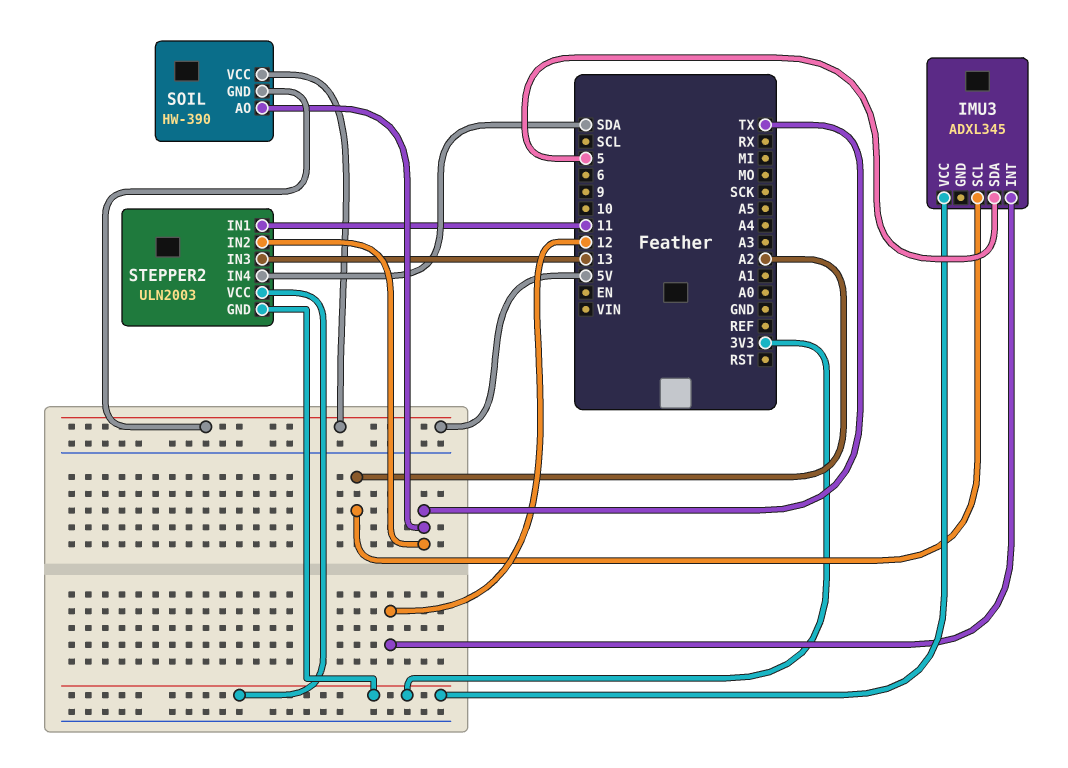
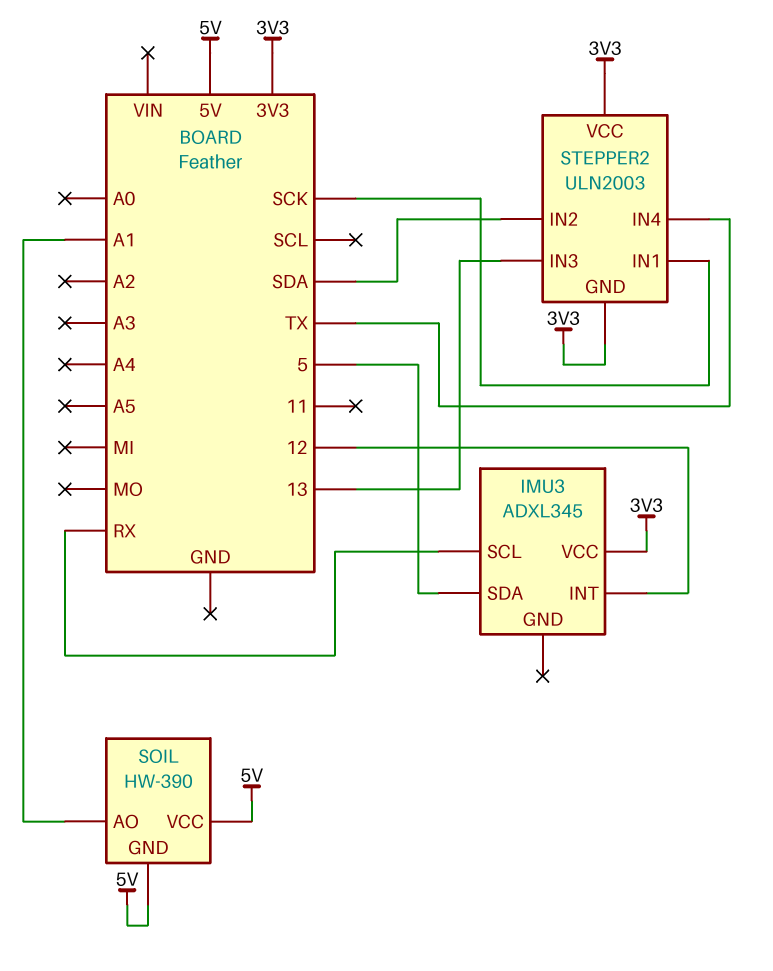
IMU3 pin SCL: A2 -> RX
SOIL pin AO: TX -> A1
STEPPER2 pin IN1: 11 -> SCK
STEPPER2 pin IN2: TX -> SDA
STEPPER2 pin IN4: SDA -> TX

